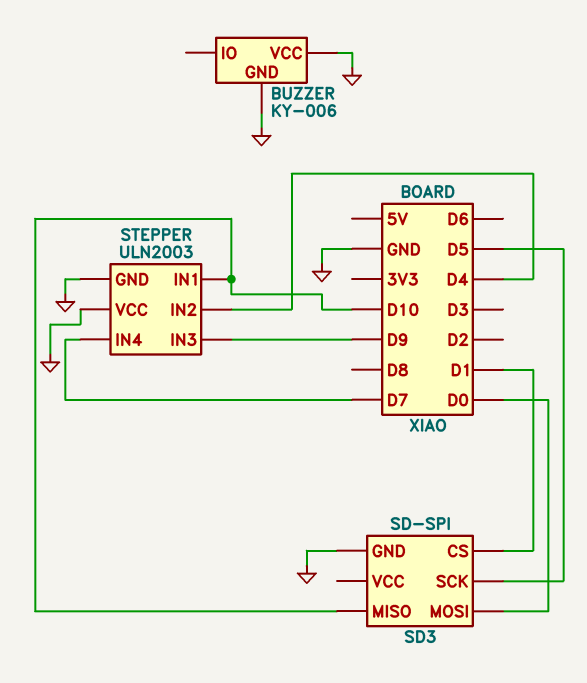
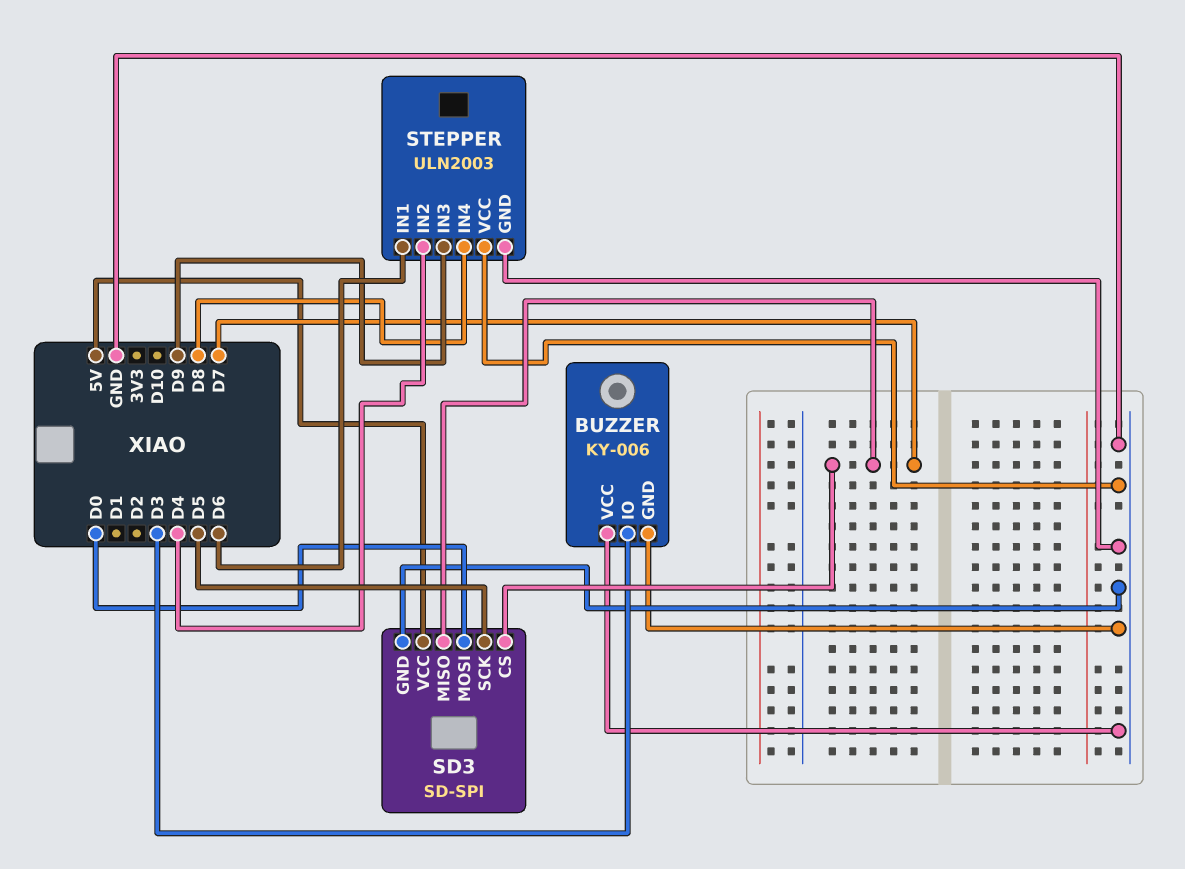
BUZZER pin IO: none -> D3
SD3 pin CS: D1 -> D7
SD3 pin MISO: D10 -> D7
SD3 pin VCC: none -> 5V
STEPPER pin IN1: D10 -> D6
STEPPER pin IN4: D7 -> D8

